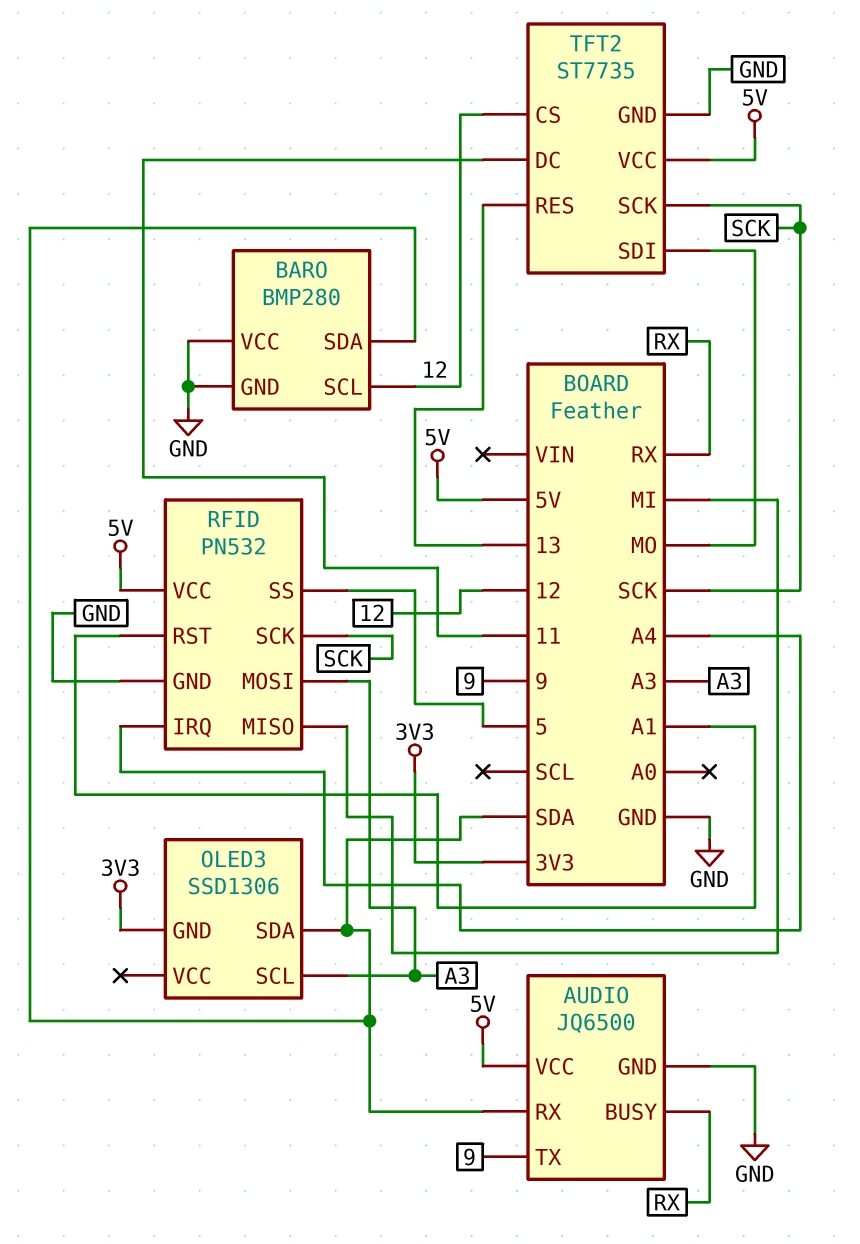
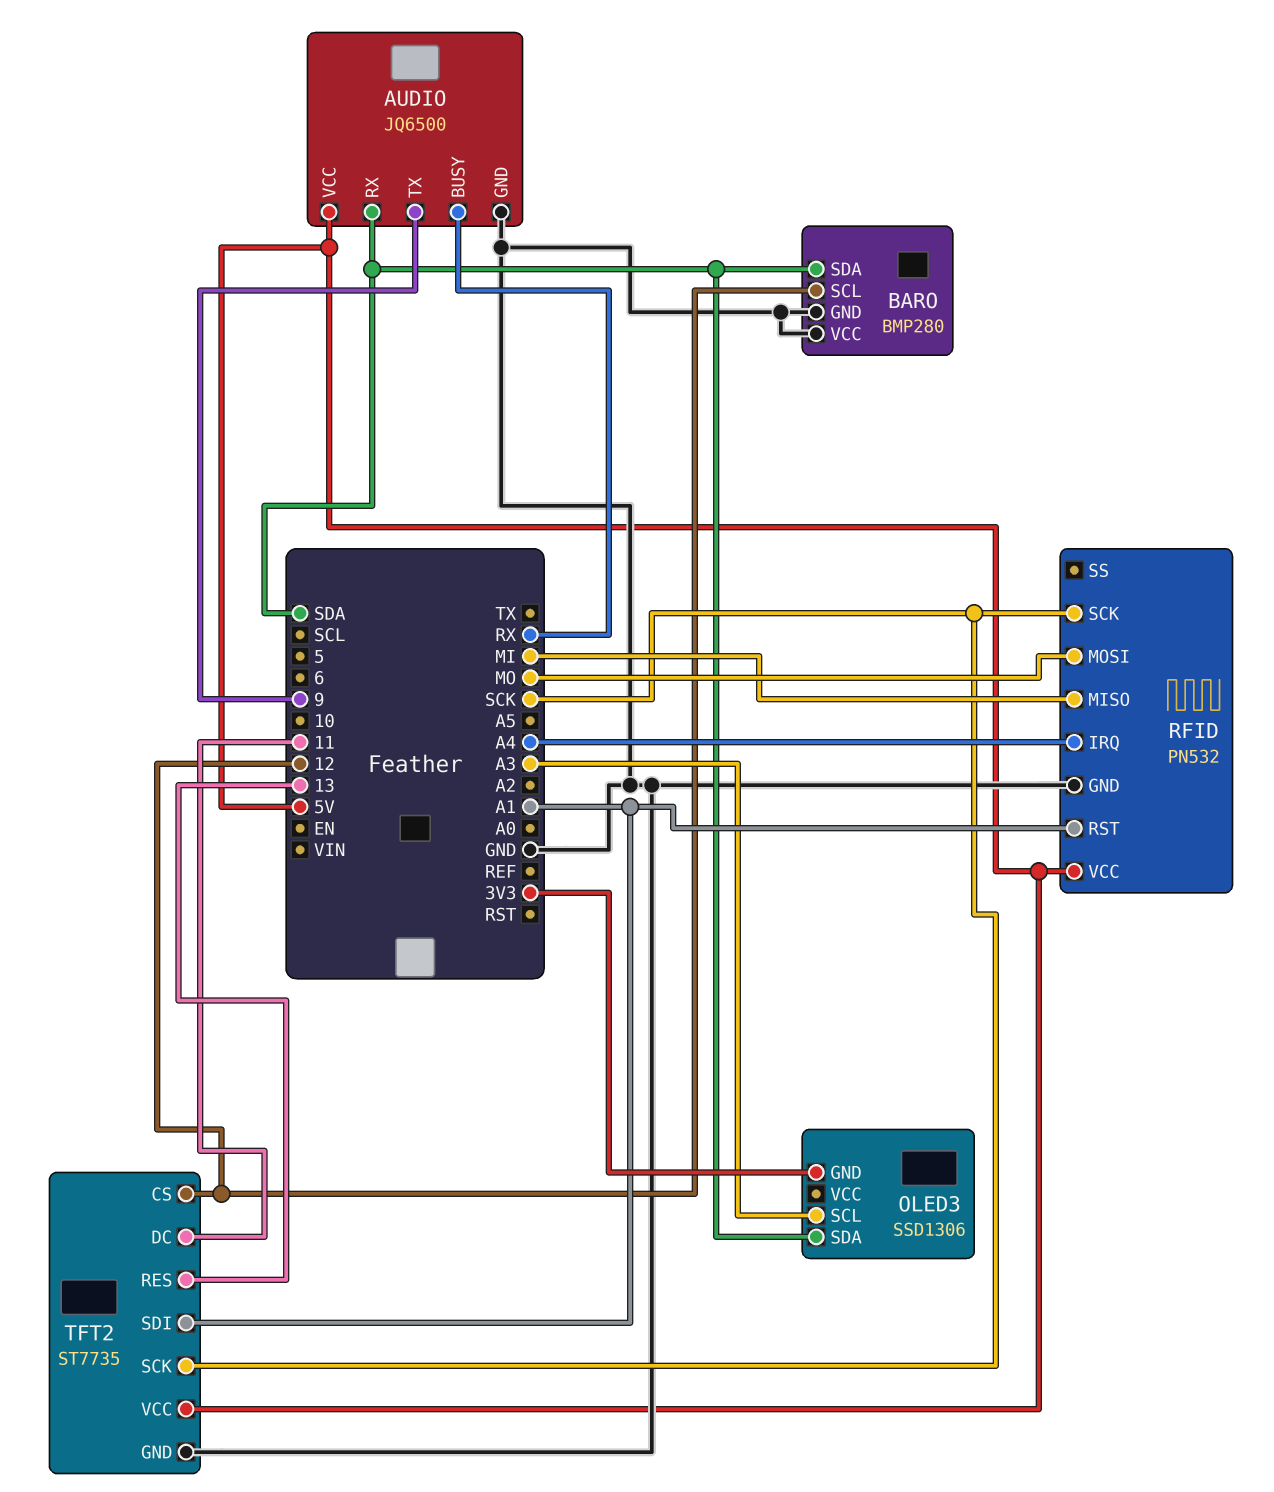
RFID pin MOSI: A3 -> MO
RFID pin SS: 5 -> none
TFT2 pin SDI: MO -> A1

